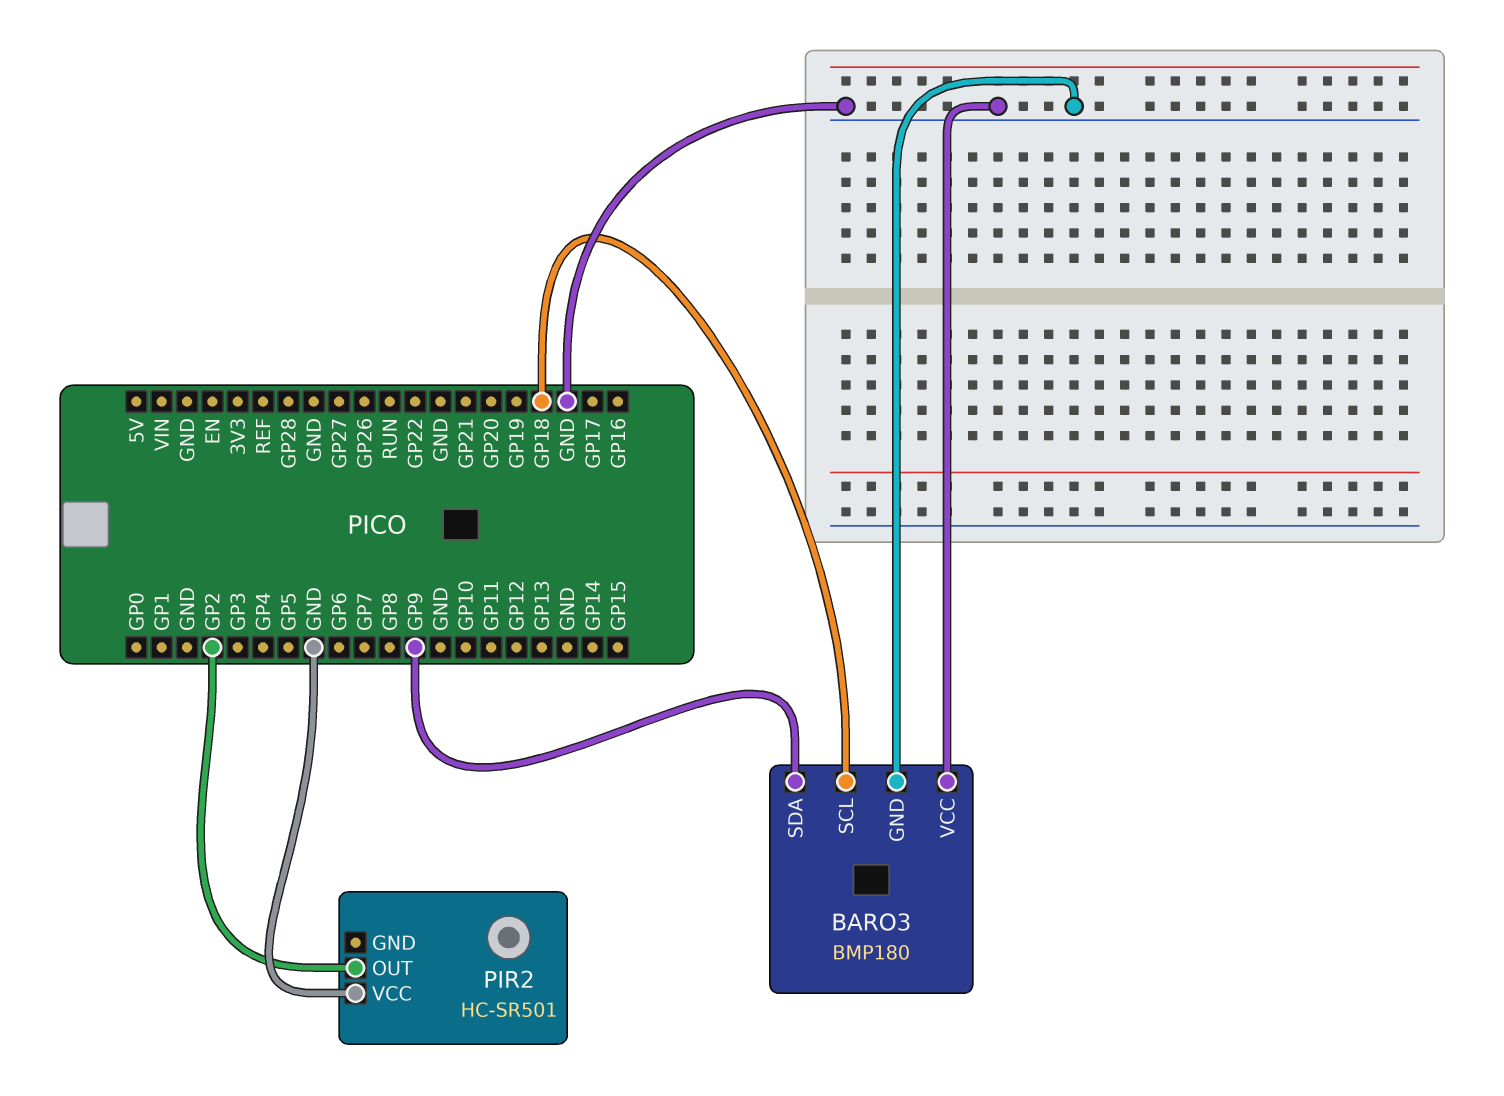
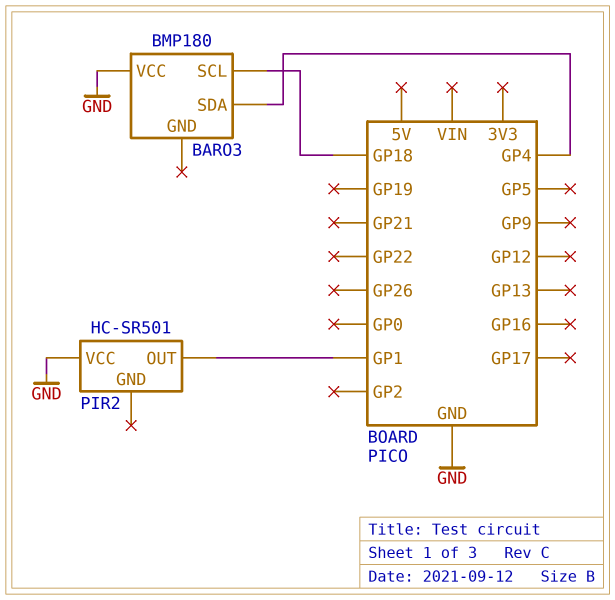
BARO3 pin GND: GND -> none
BARO3 pin SDA: GP9 -> GP4
PIR2 pin OUT: GP2 -> GP1

